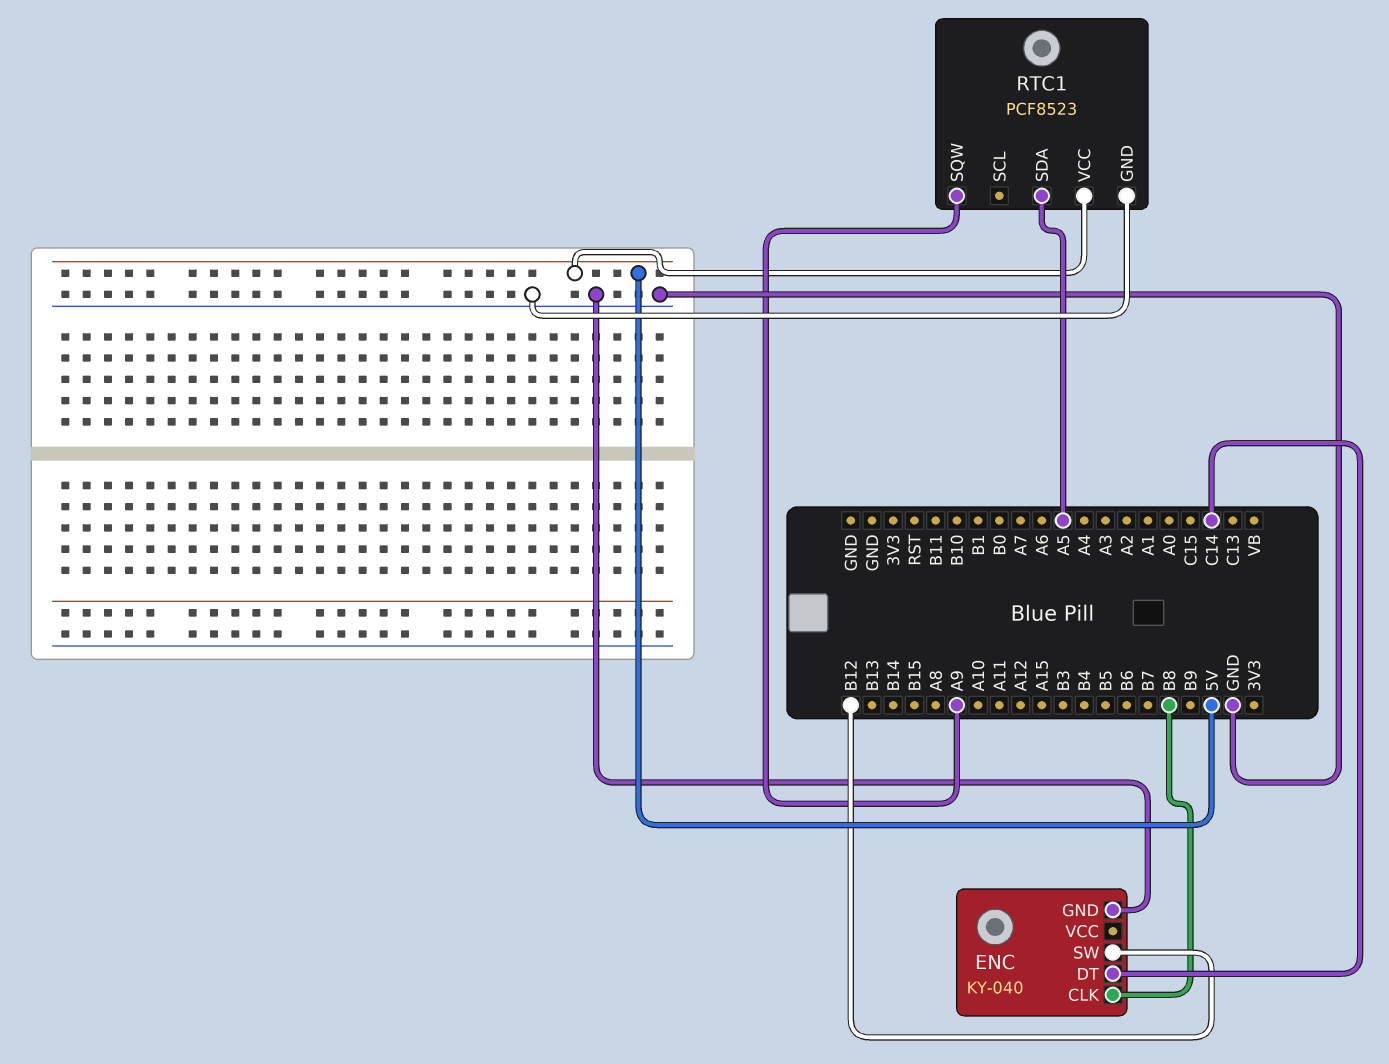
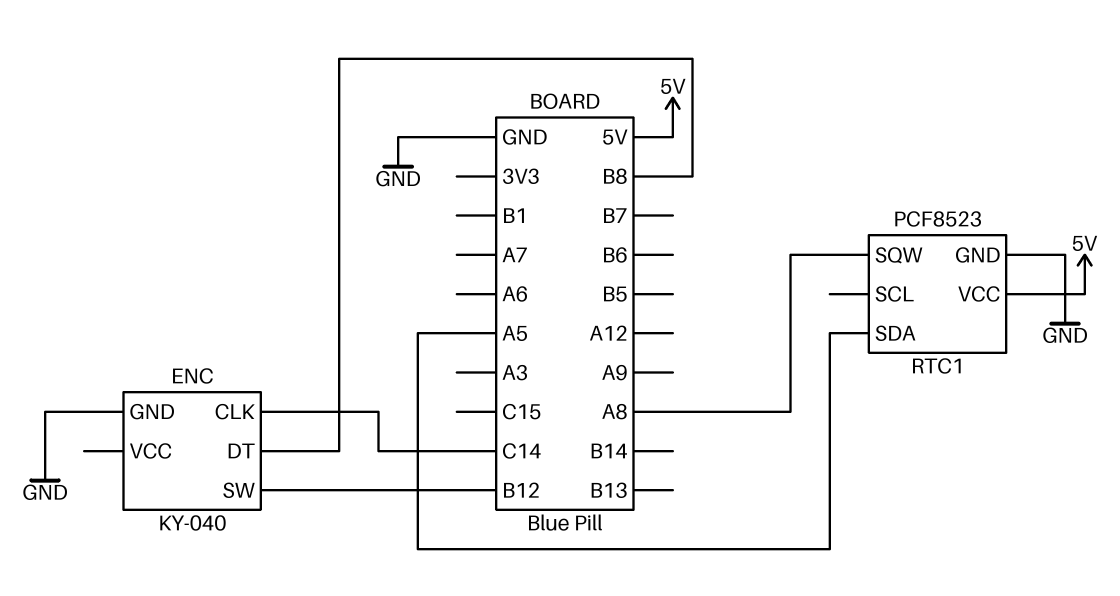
ENC pin CLK: B8 -> C14
ENC pin DT: C14 -> B8
RTC1 pin SQW: A9 -> A8

